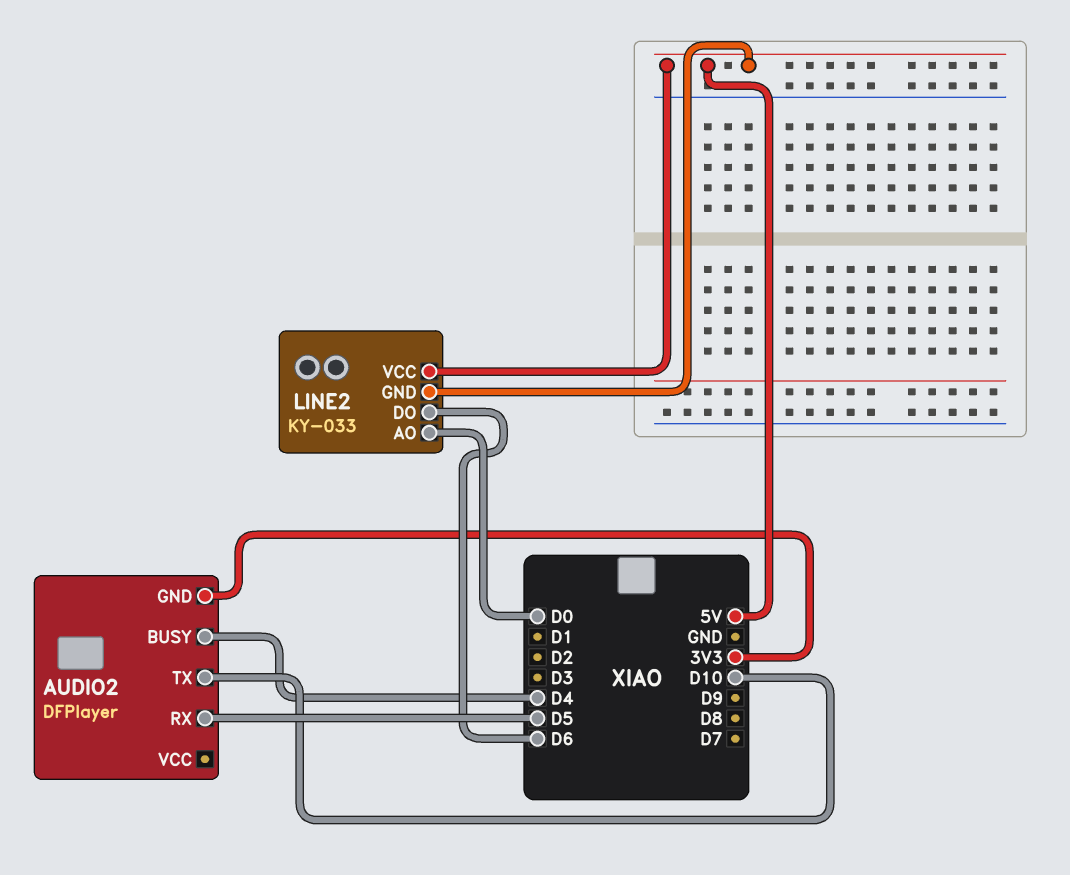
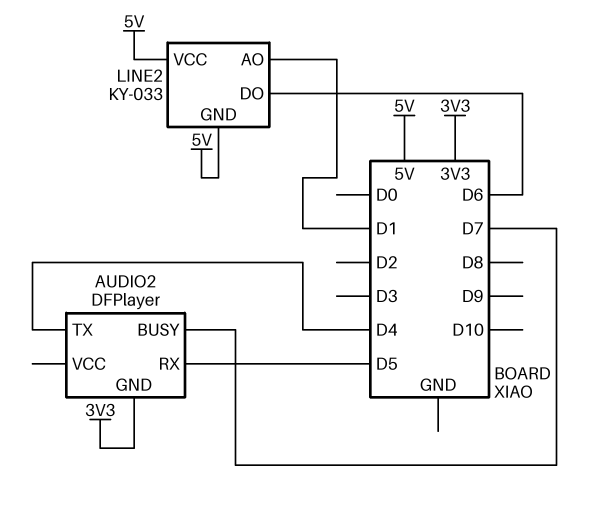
AUDIO2 pin BUSY: D4 -> D7
AUDIO2 pin TX: D10 -> D4
LINE2 pin AO: D0 -> D1

